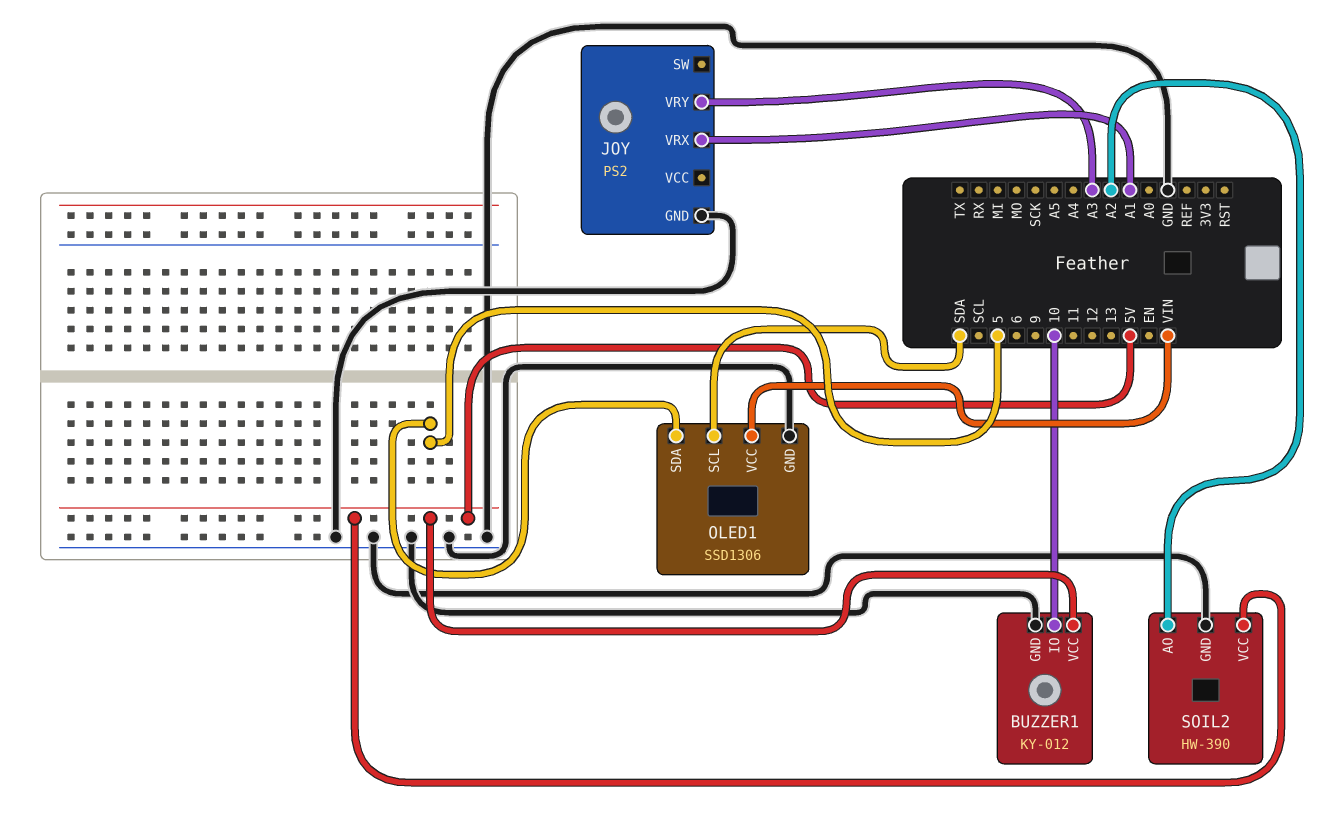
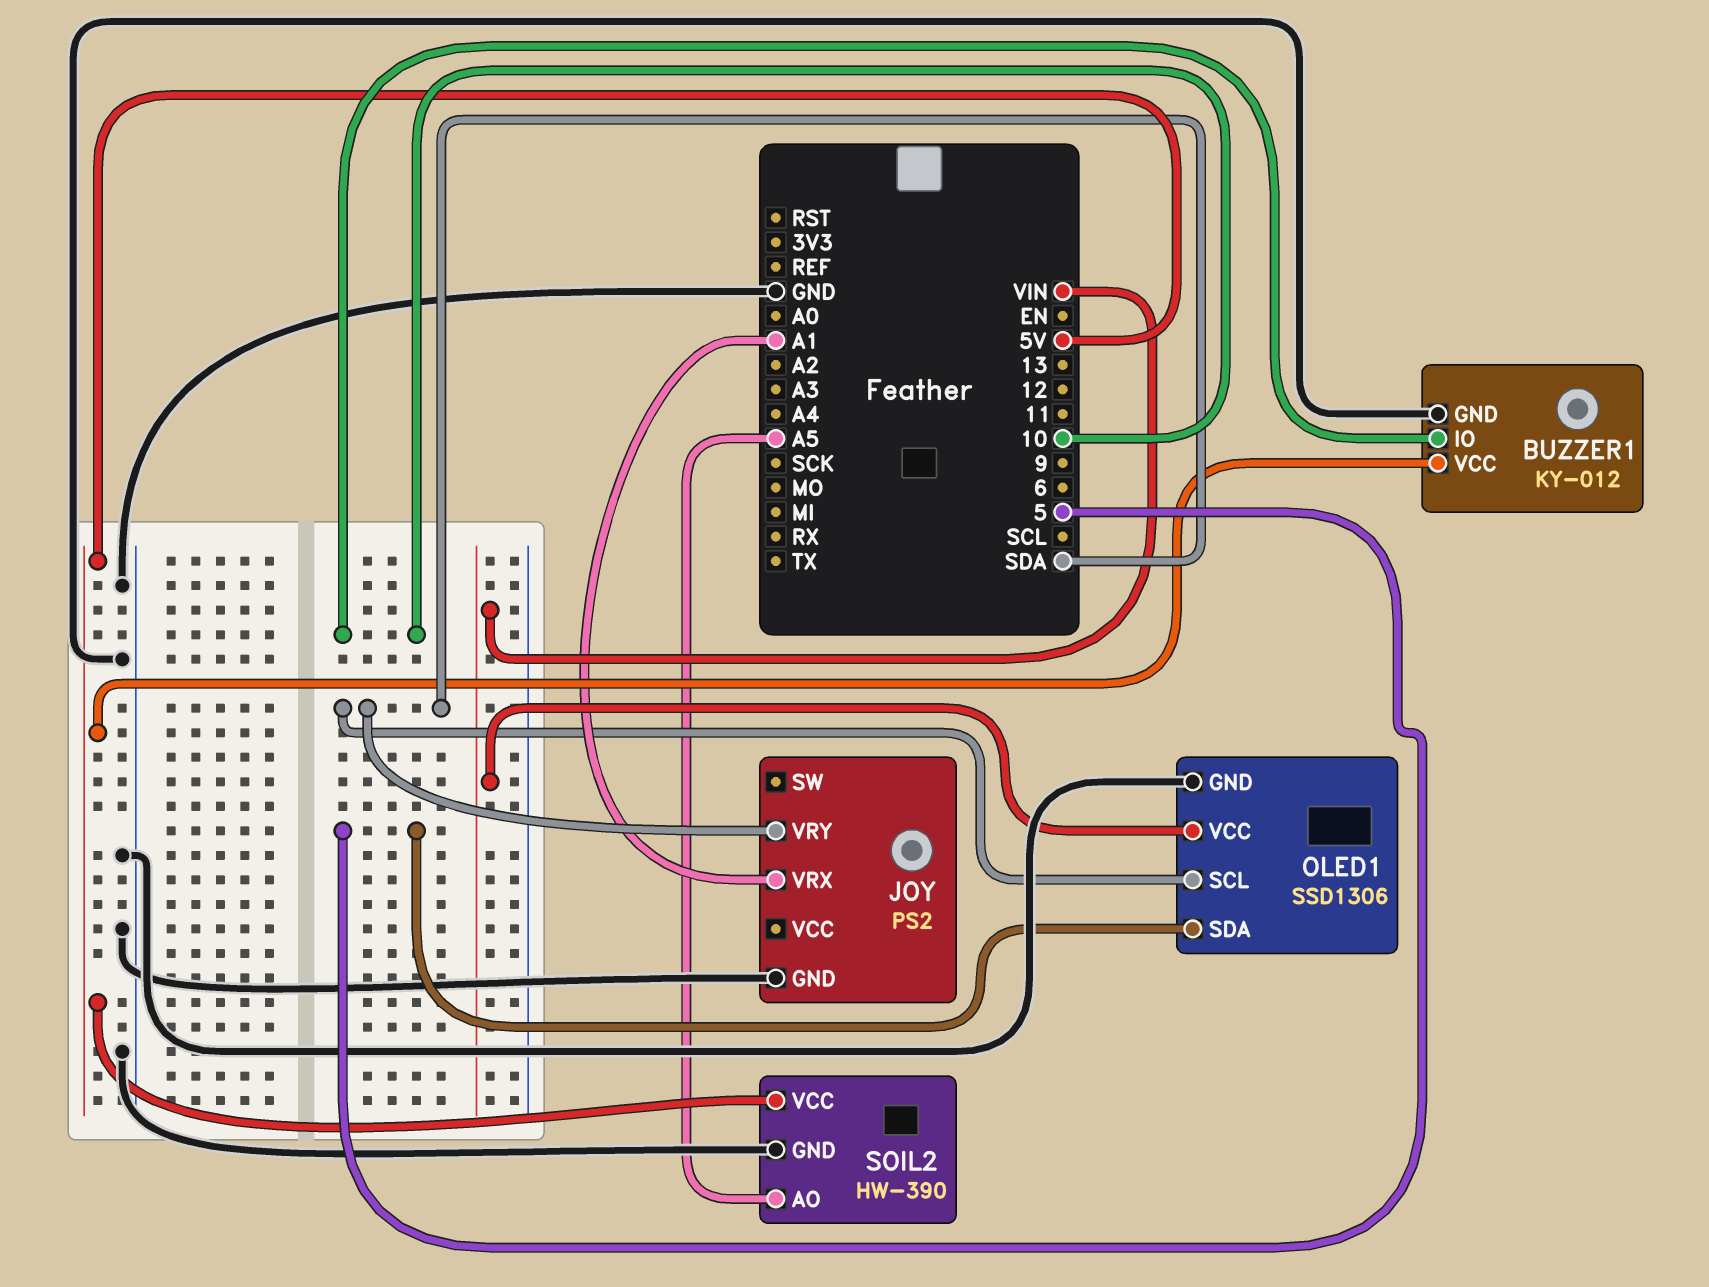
JOY pin VRY: A3 -> SDA
SOIL2 pin AO: A2 -> A5

